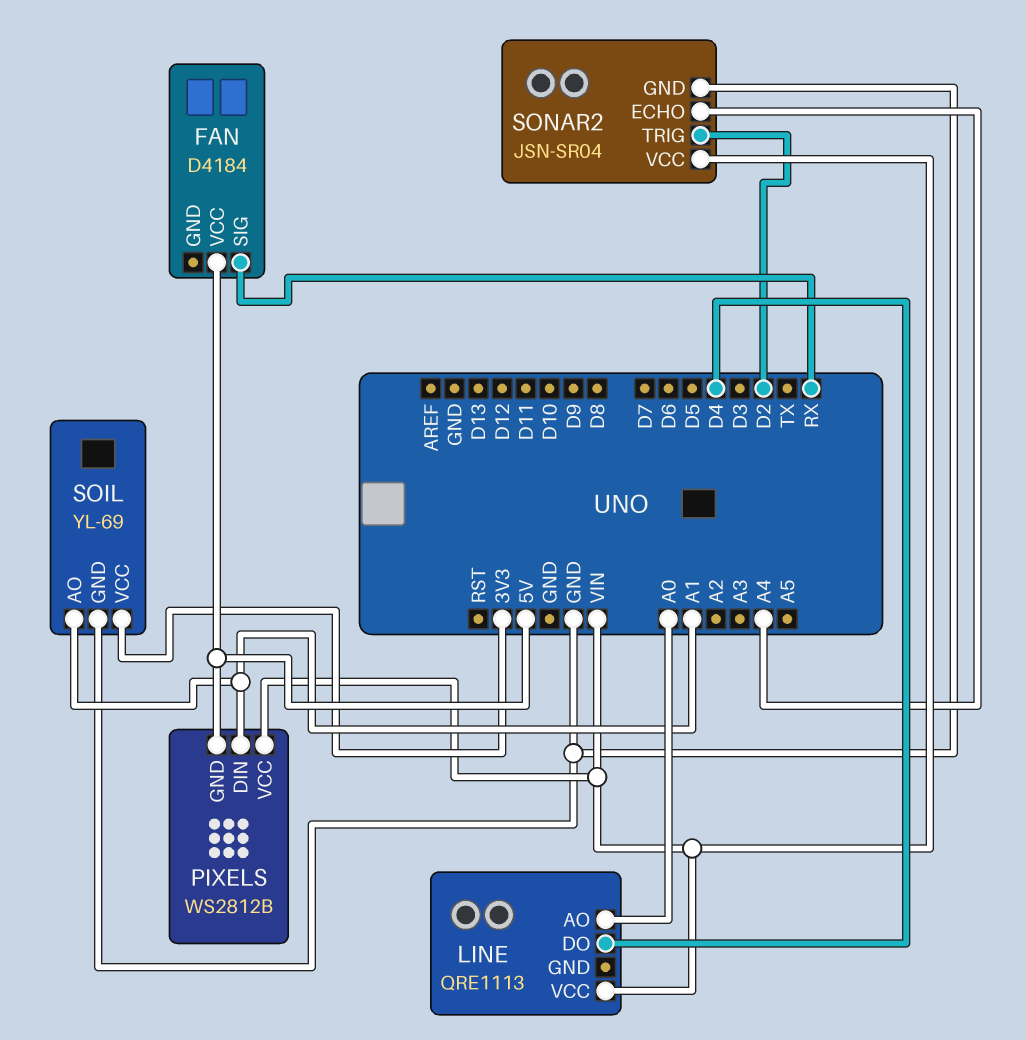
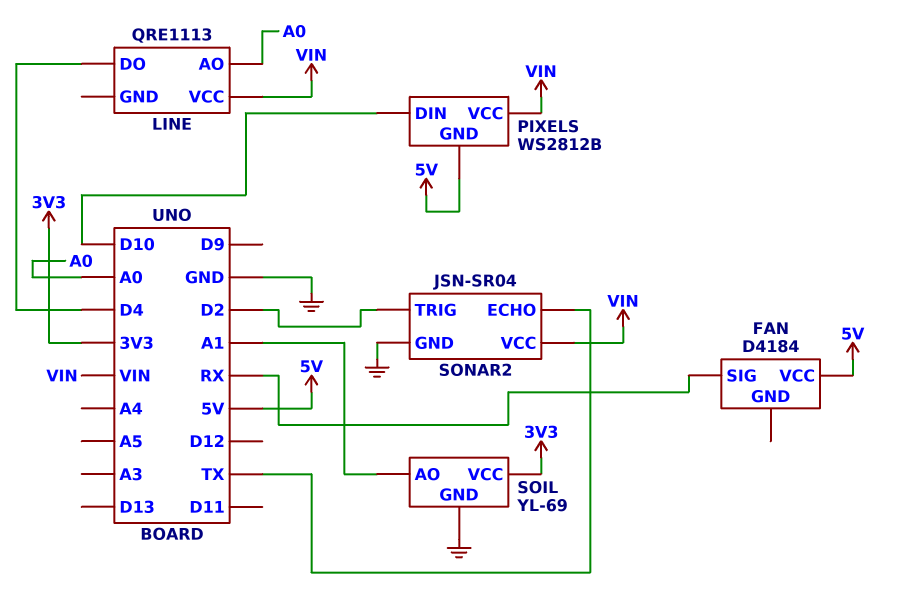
PIXELS pin DIN: A1 -> D10
SONAR2 pin ECHO: A4 -> TX

